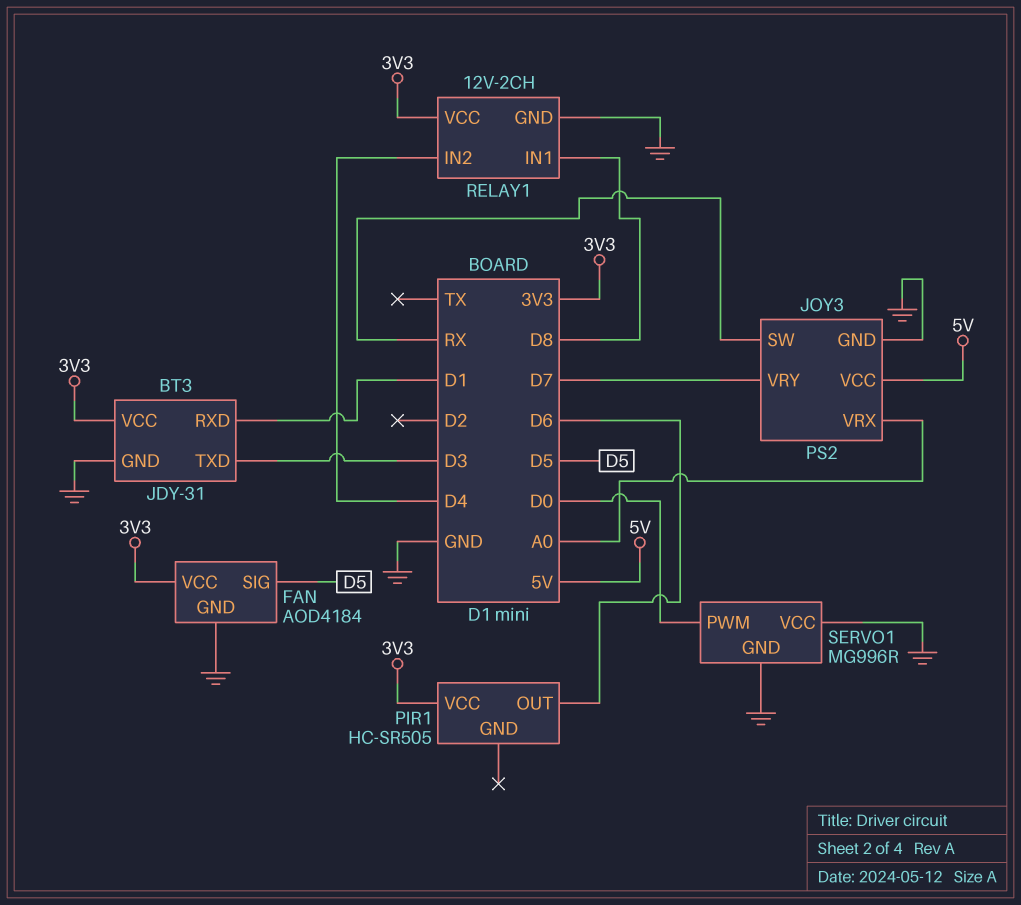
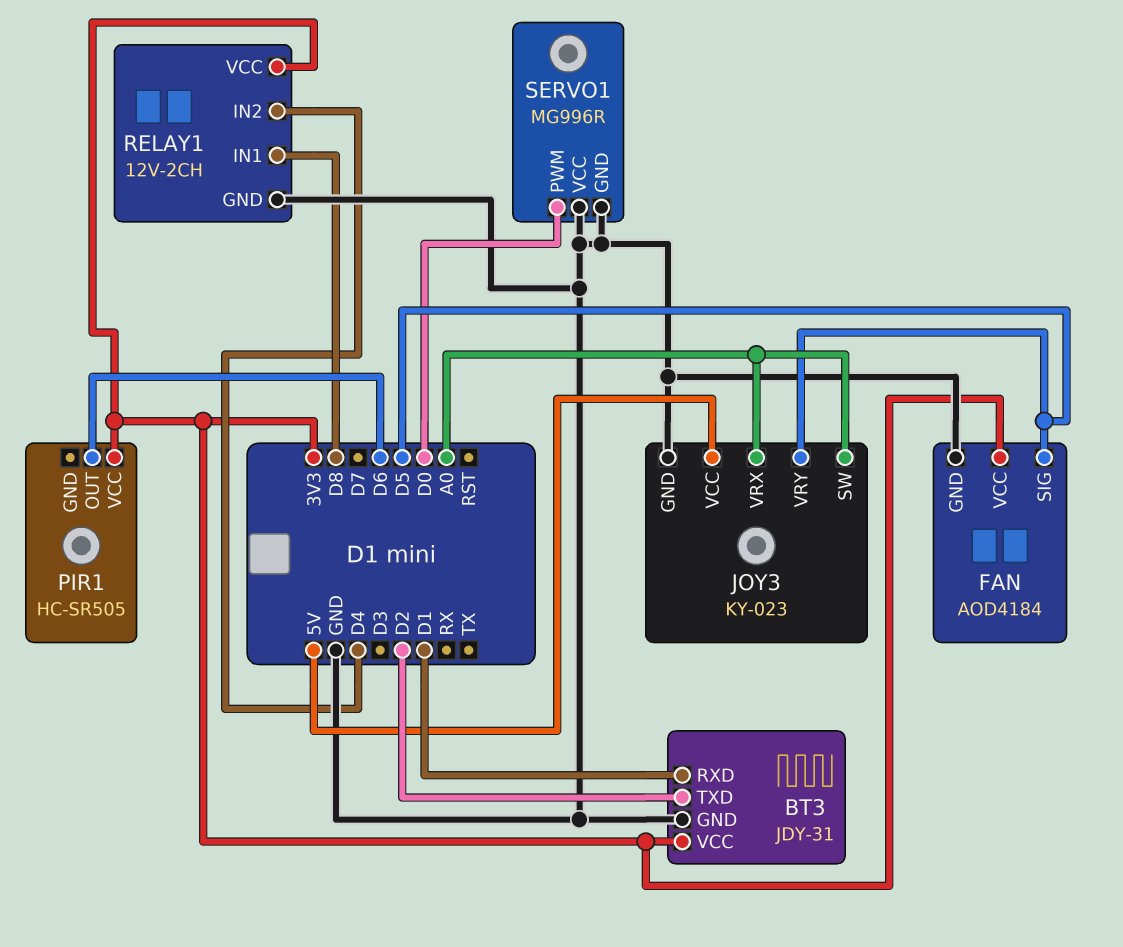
BT3 pin TXD: D3 -> D2
JOY3: PS2 -> KY-023
JOY3 pin SW: RX -> A0
JOY3 pin VRY: D7 -> D5

